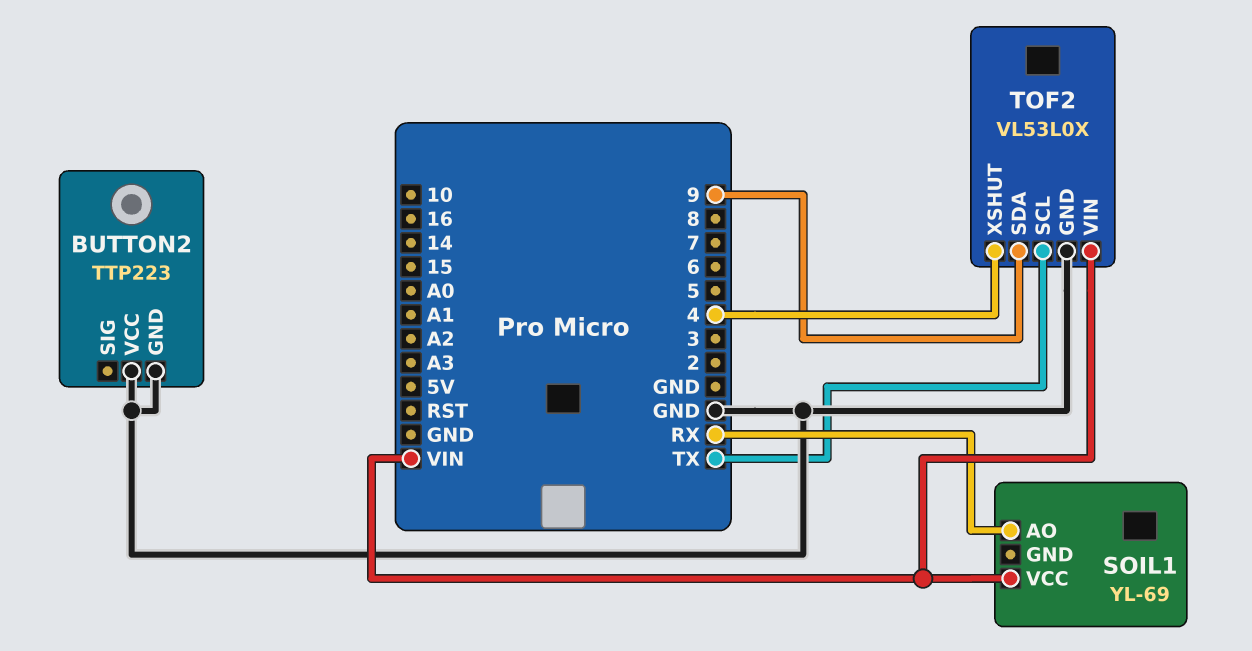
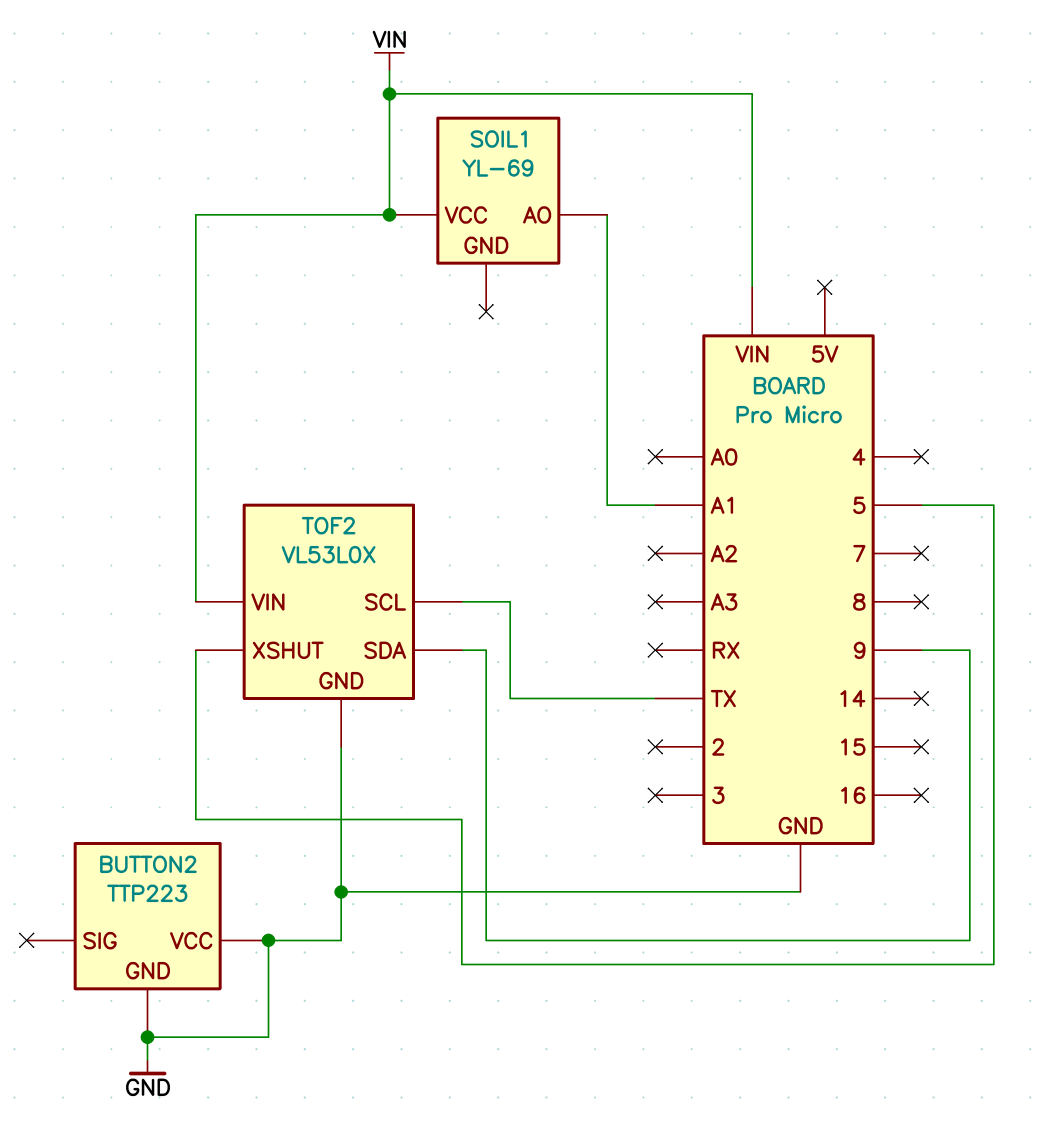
SOIL1 pin AO: RX -> A1
TOF2 pin XSHUT: 4 -> 5

